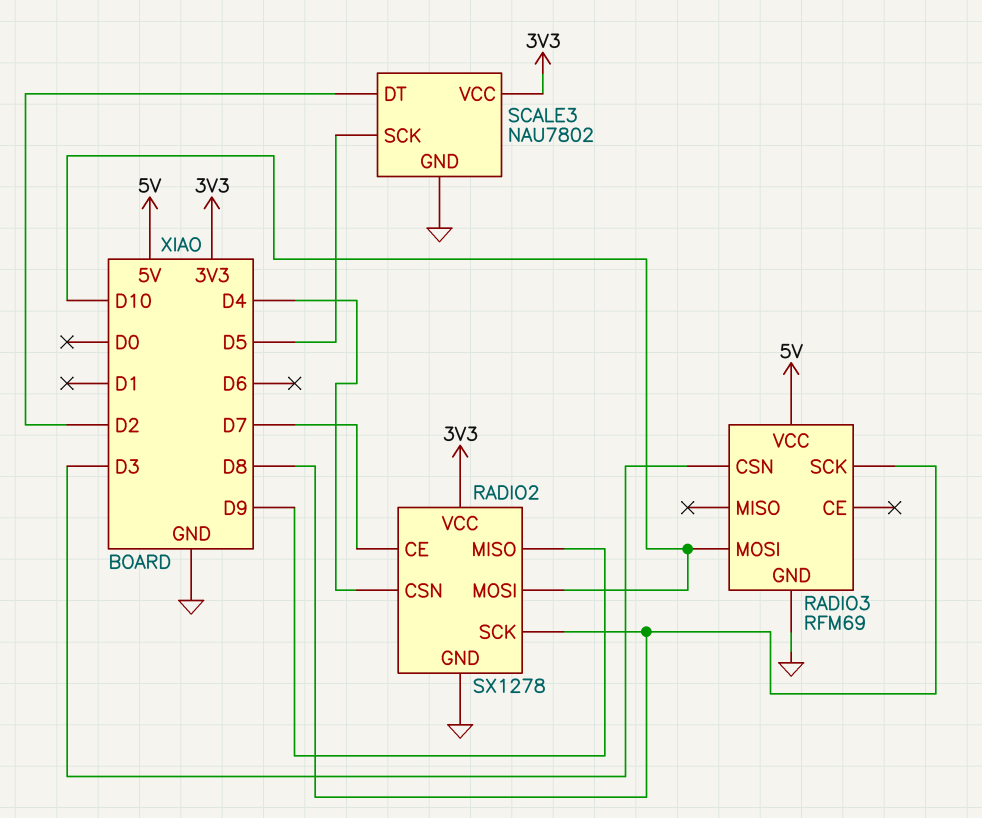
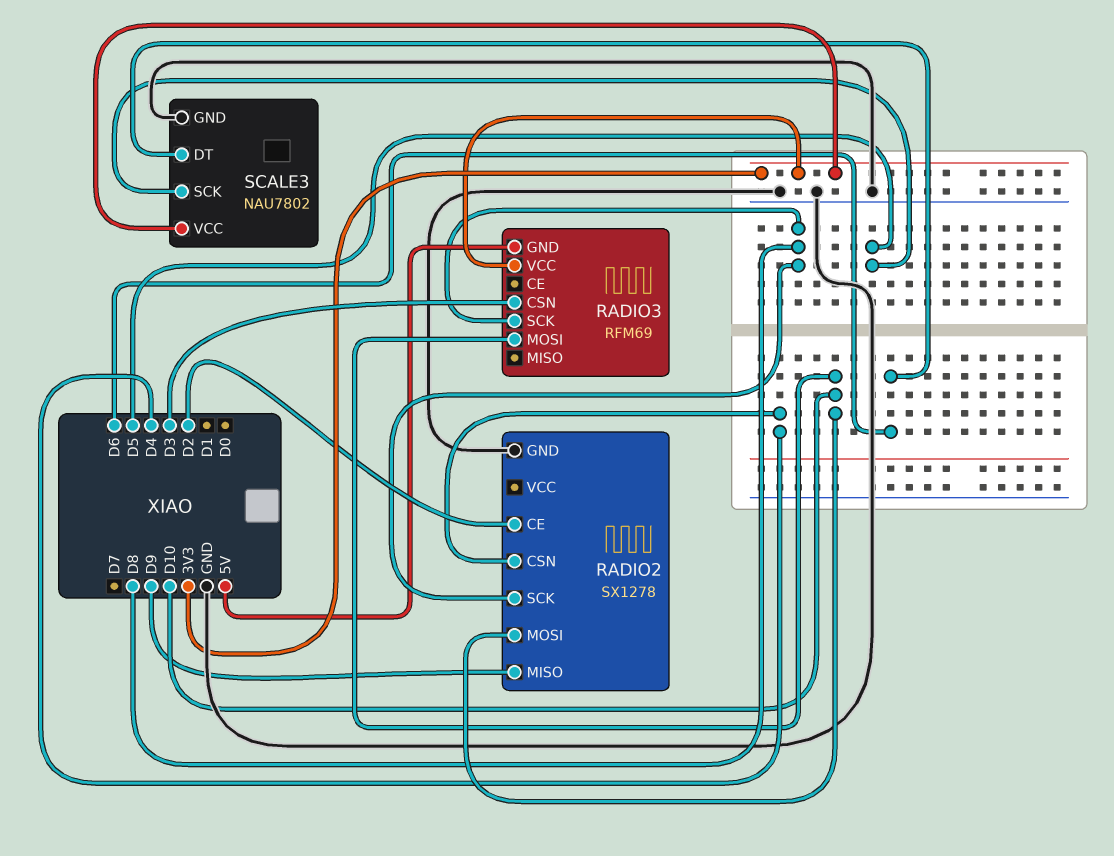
RADIO2 pin CE: D7 -> D2
RADIO2 pin VCC: 3V3 -> none
RADIO3 pin GND: GND -> 5V
RADIO3 pin VCC: 5V -> 3V3
SCALE3 pin DT: D2 -> D6

